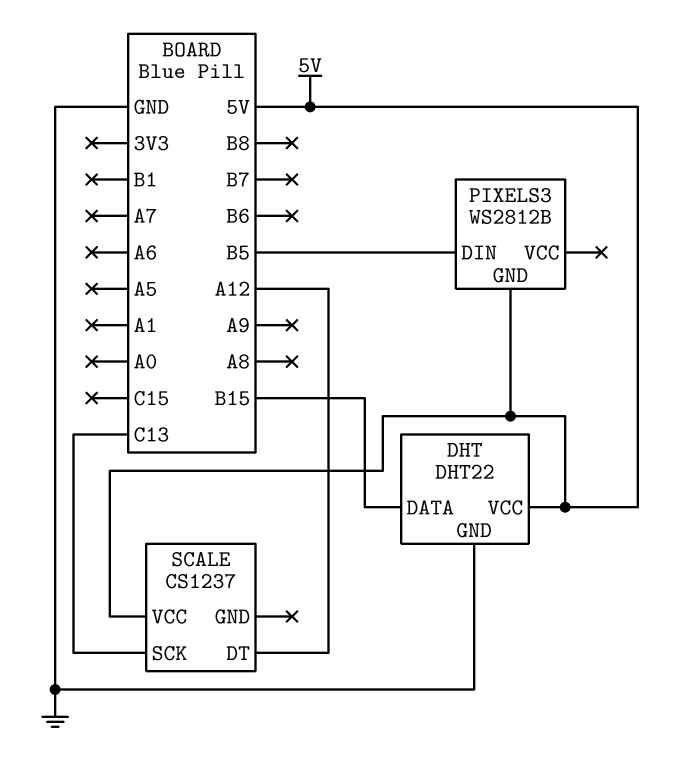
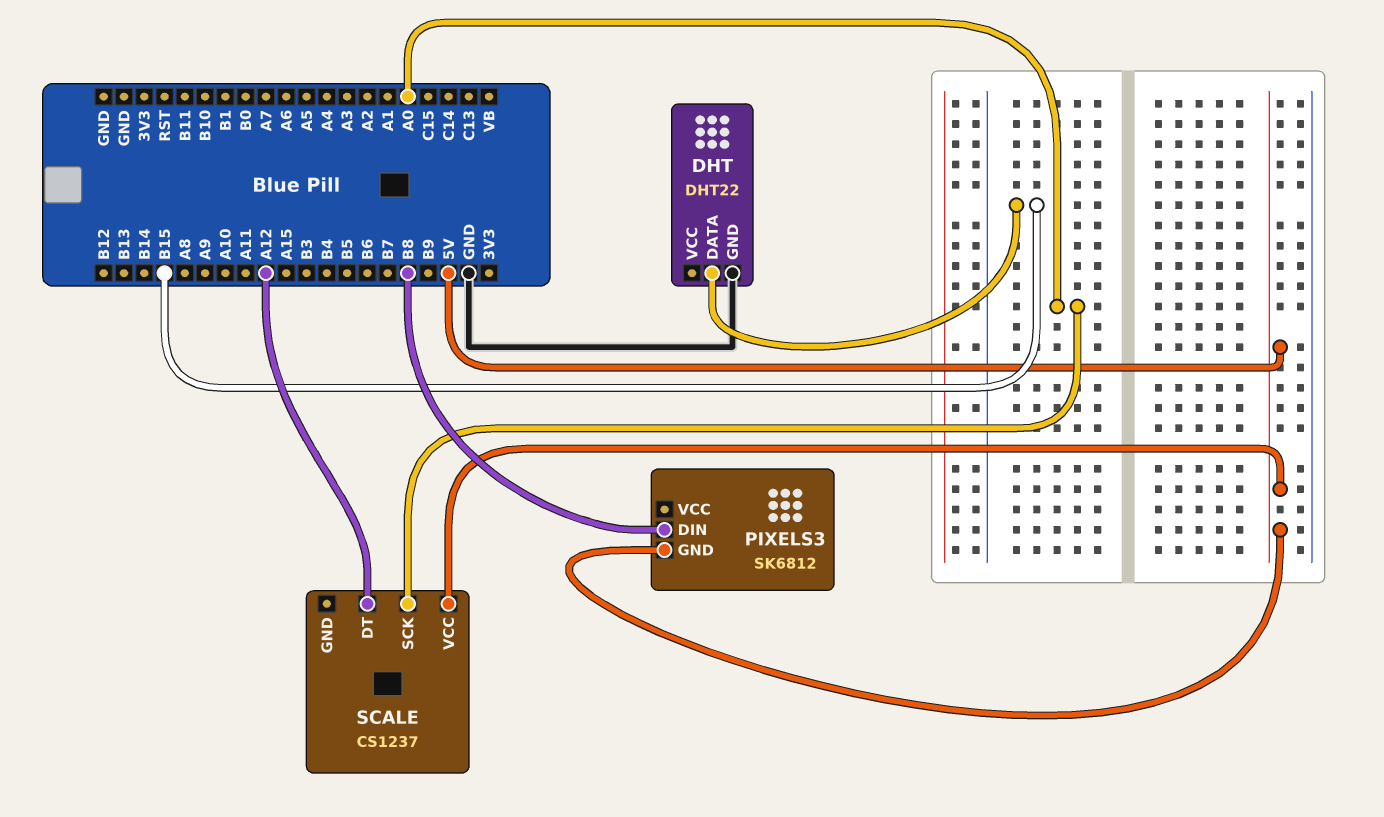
DHT pin VCC: 5V -> none
PIXELS3: WS2812B -> SK6812
PIXELS3 pin DIN: B5 -> B8
SCALE pin SCK: C13 -> A0

